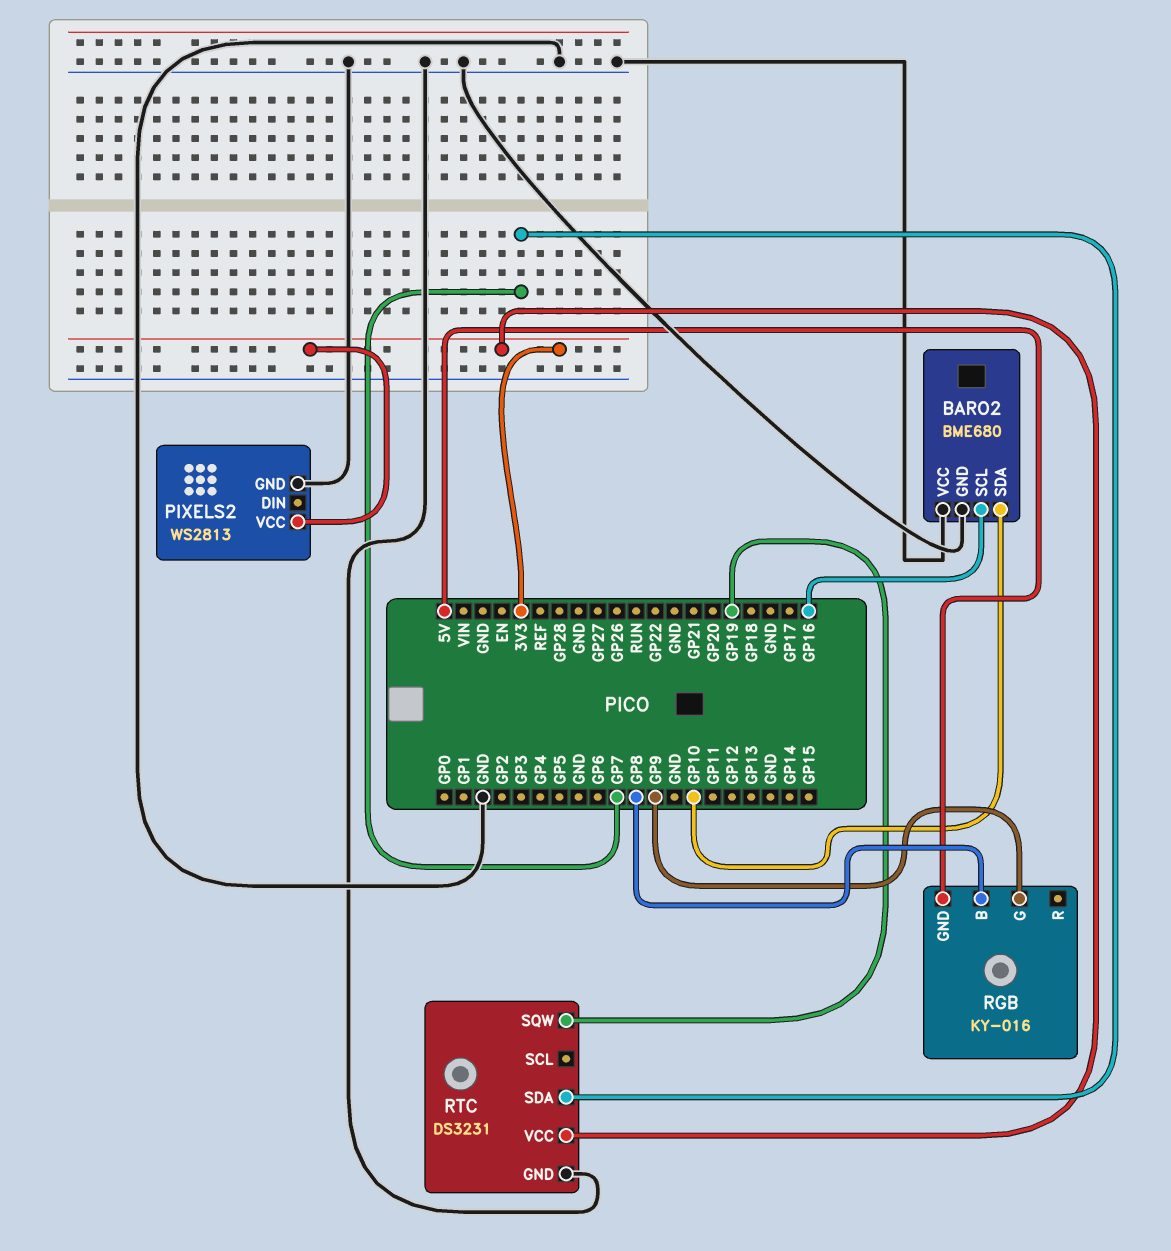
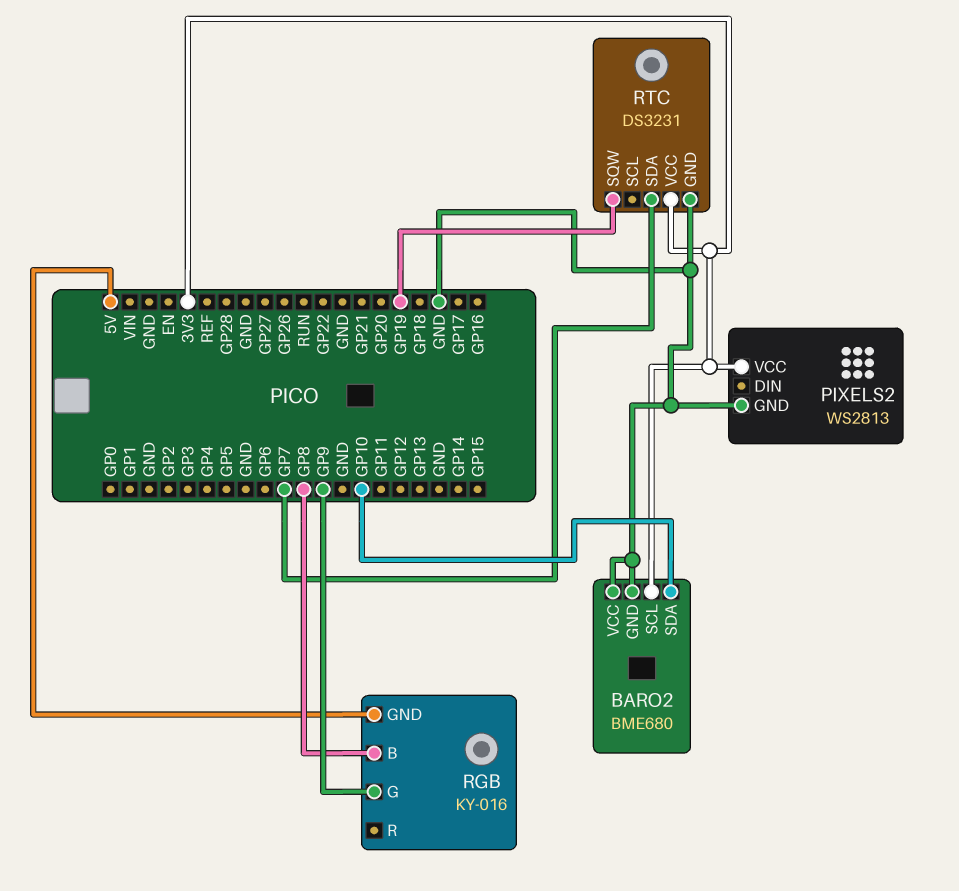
BARO2 pin SCL: GP16 -> 3V3

